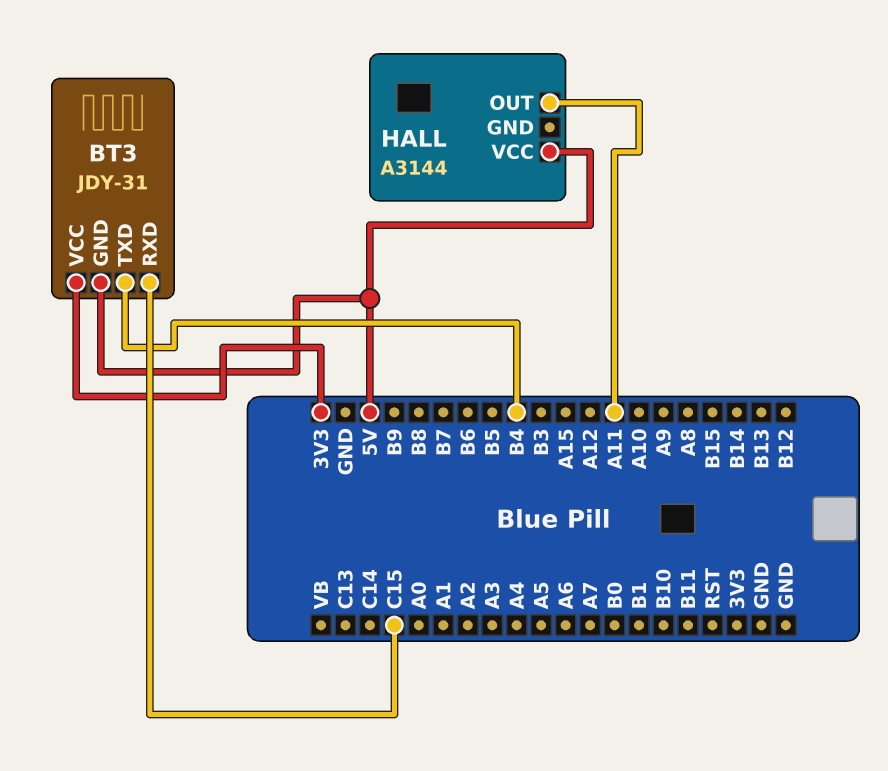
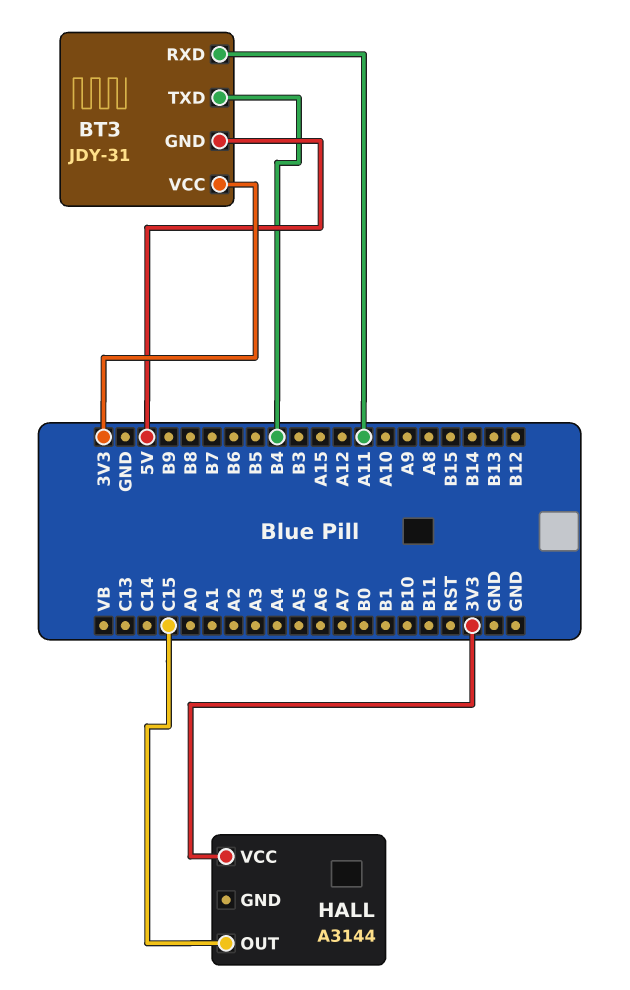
BT3 pin RXD: C15 -> A11
HALL pin OUT: A11 -> C15
HALL pin VCC: 5V -> 3V3

